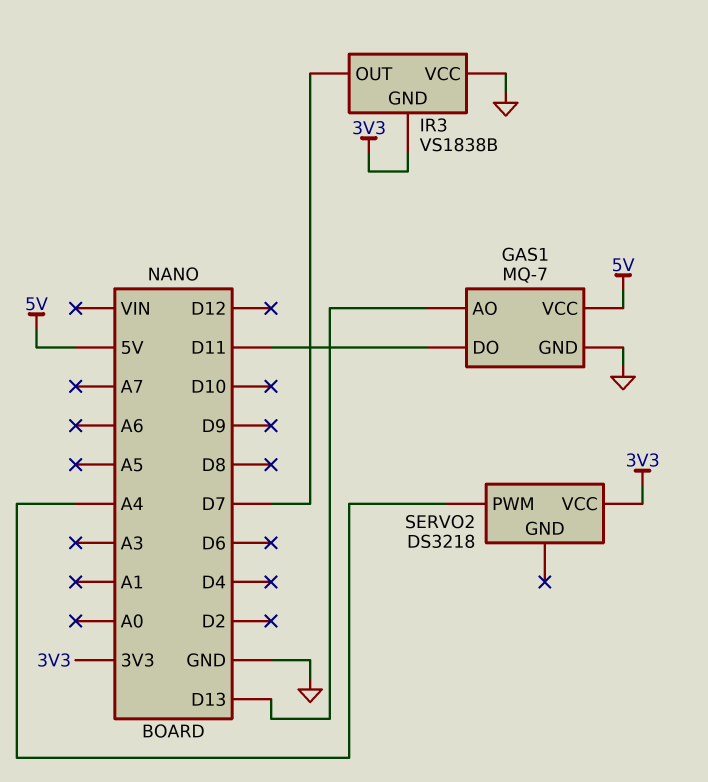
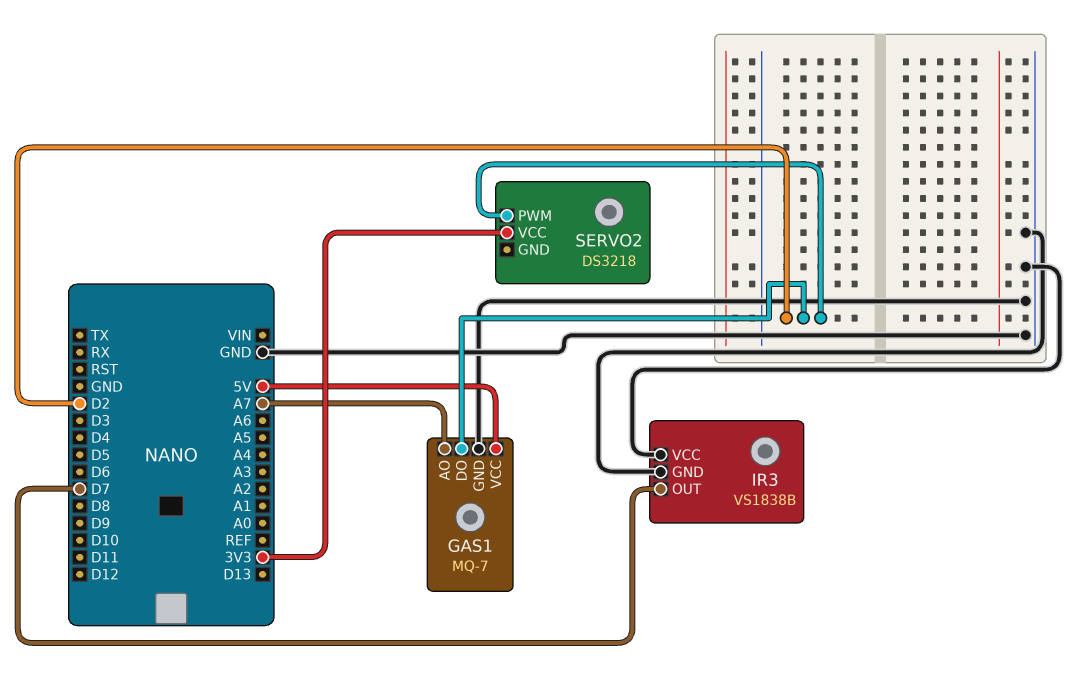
GAS1 pin AO: D13 -> A7
GAS1 pin DO: D11 -> D2
IR3 pin GND: 3V3 -> GND
SERVO2 pin PWM: A4 -> D2

